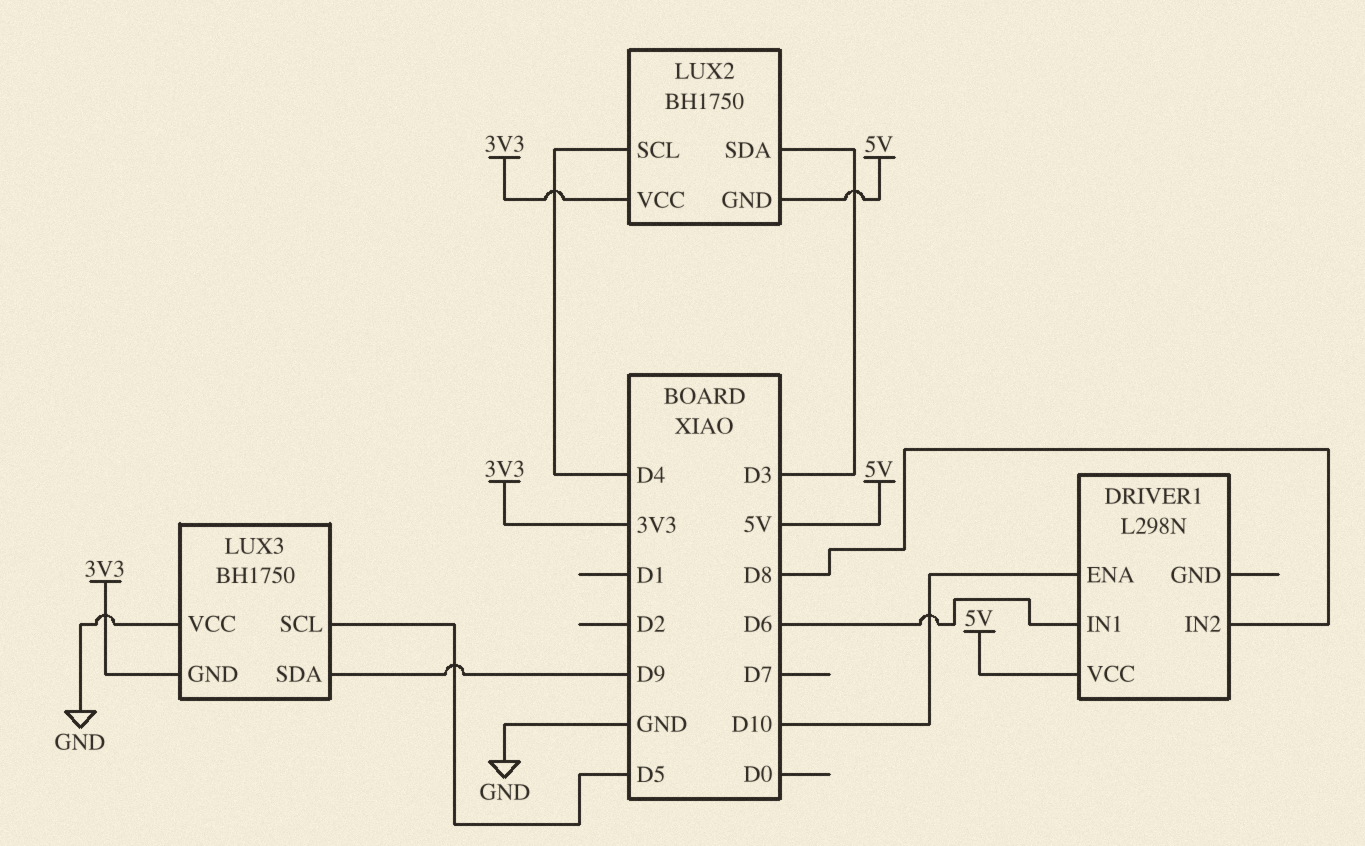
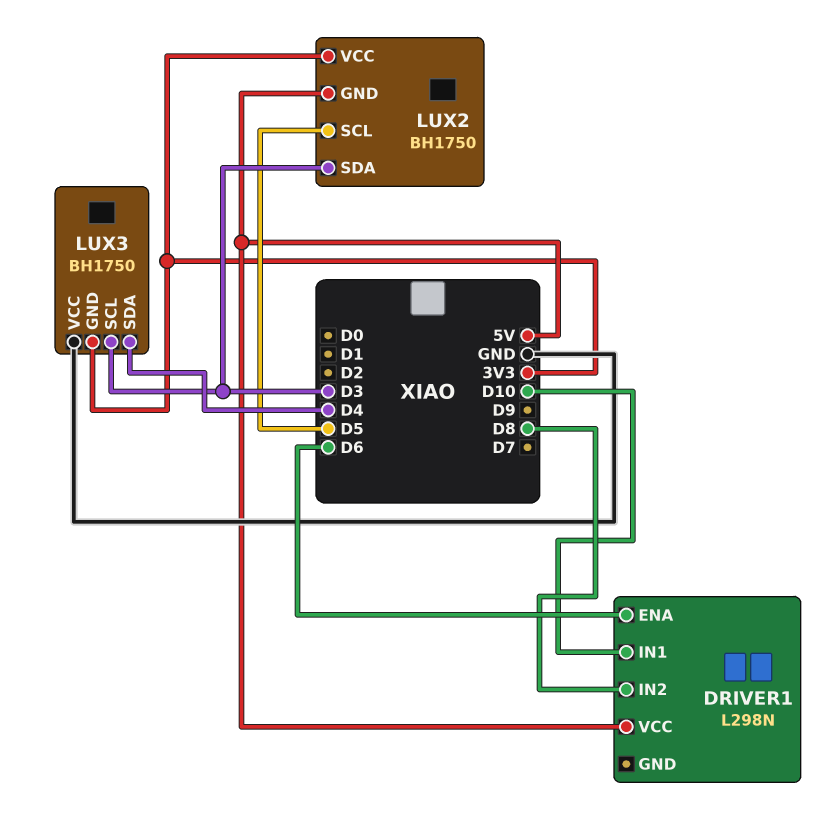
DRIVER1 pin ENA: D10 -> D6
DRIVER1 pin IN1: D6 -> D10
LUX2 pin SCL: D4 -> D5
LUX3 pin SCL: D5 -> D3
LUX3 pin SDA: D9 -> D4

